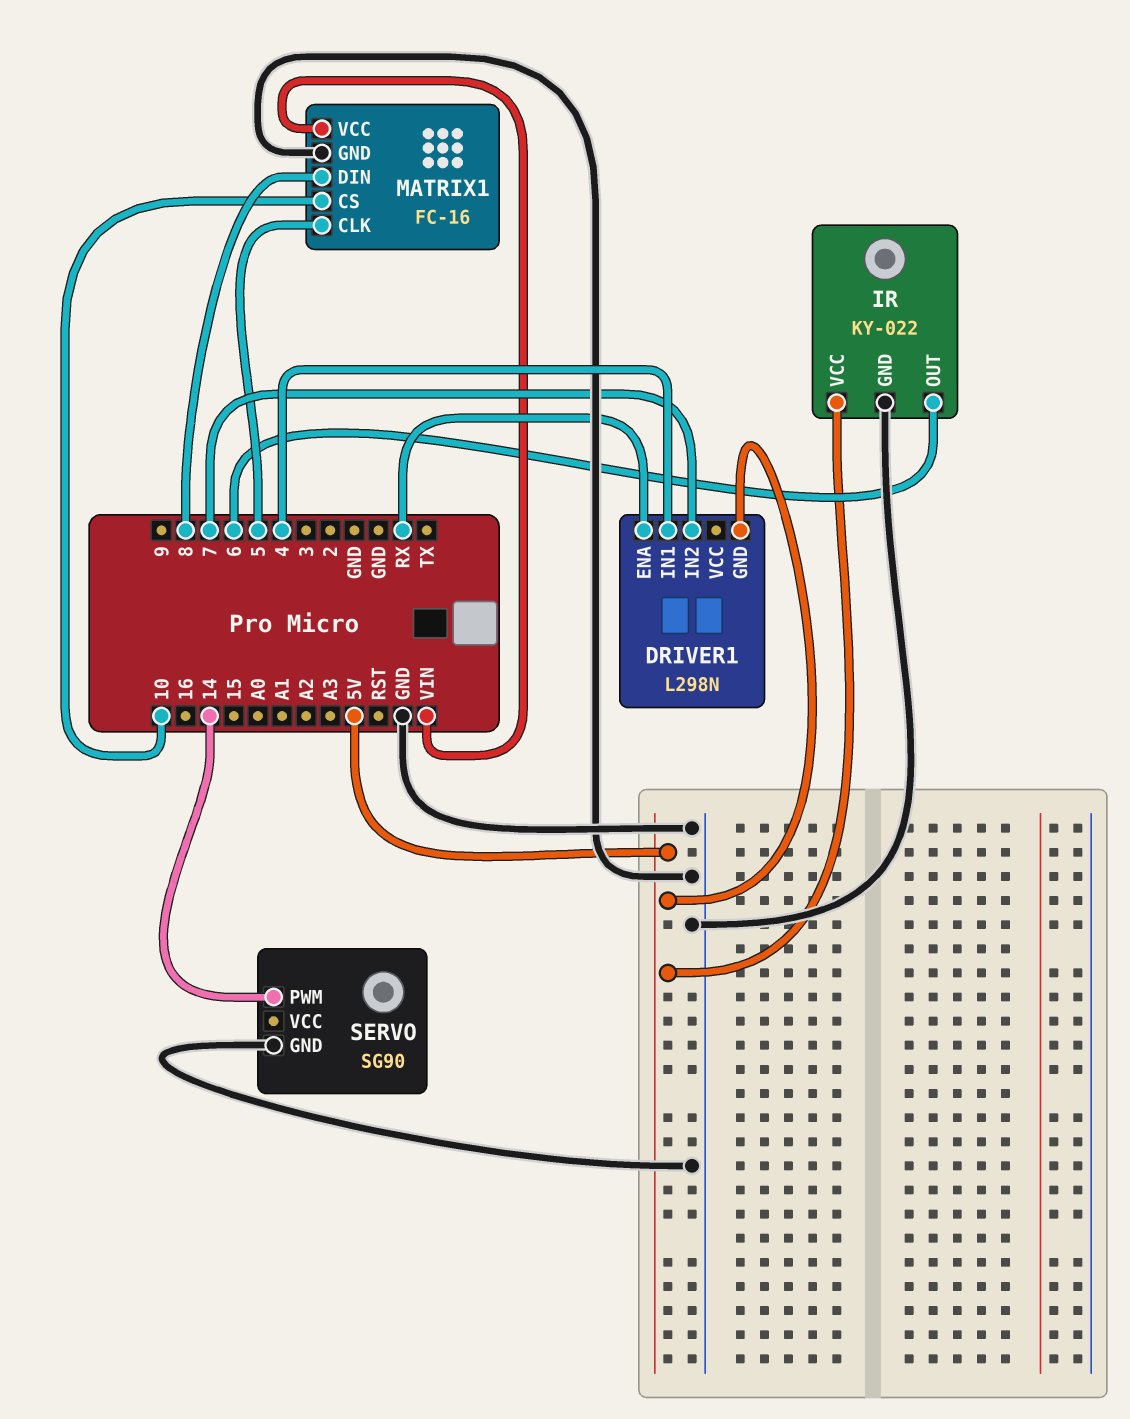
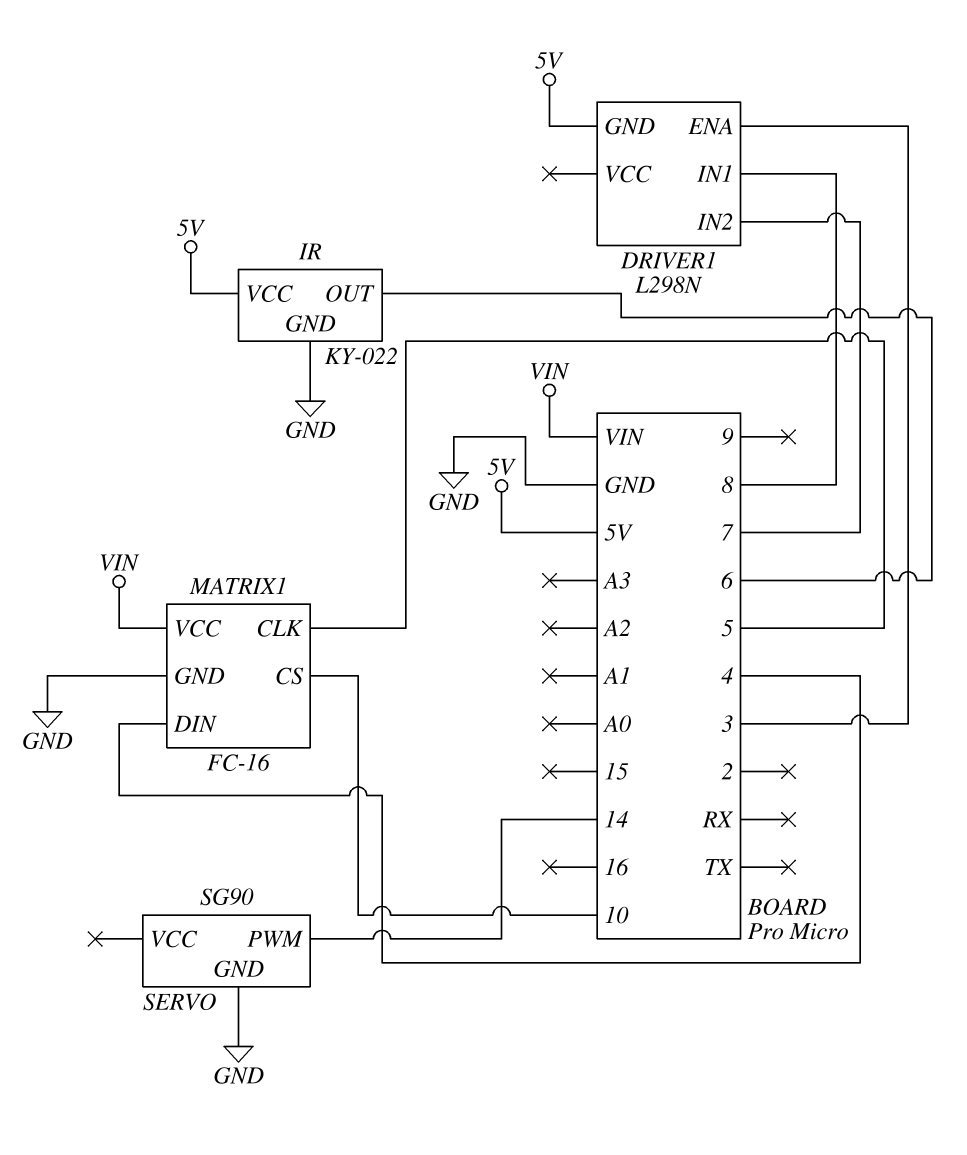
DRIVER1 pin ENA: RX -> 3
DRIVER1 pin IN1: 4 -> 8
MATRIX1 pin DIN: 8 -> 4

